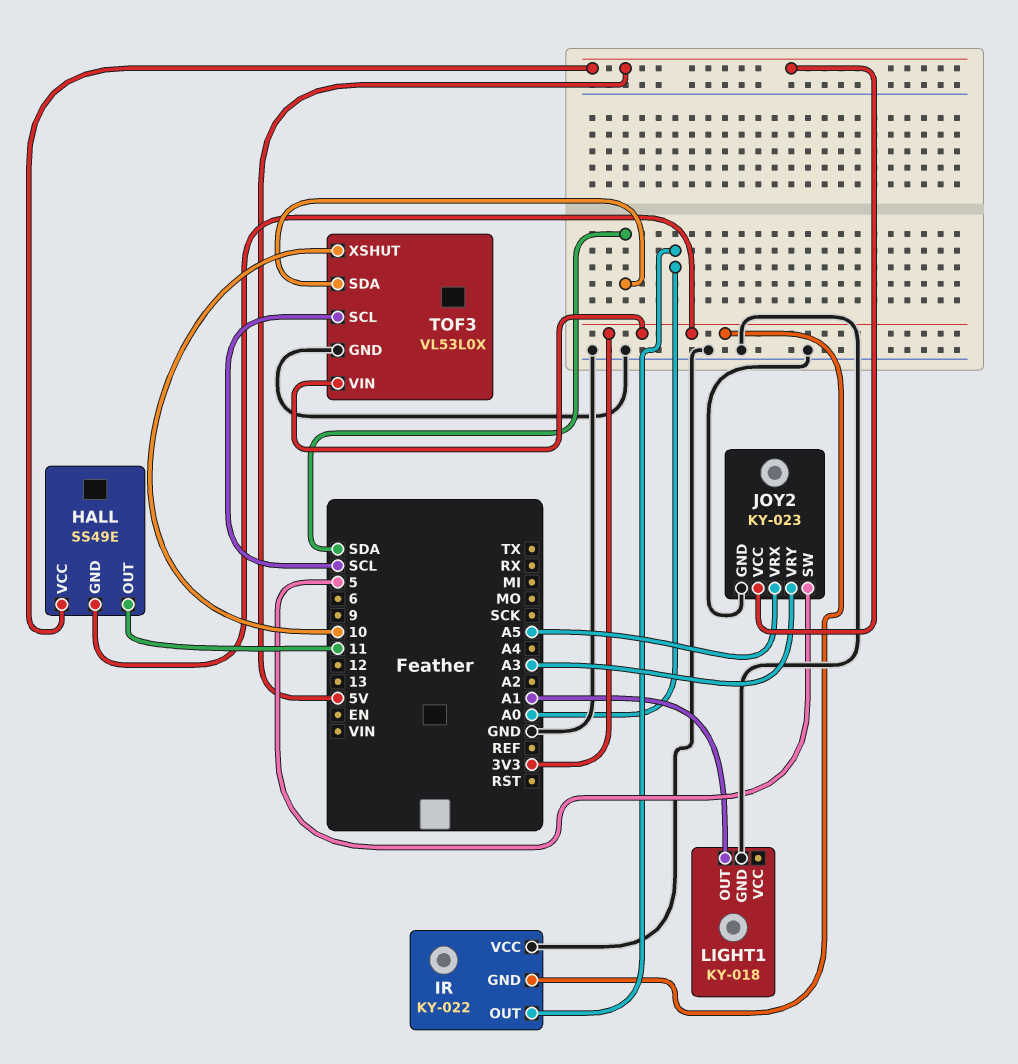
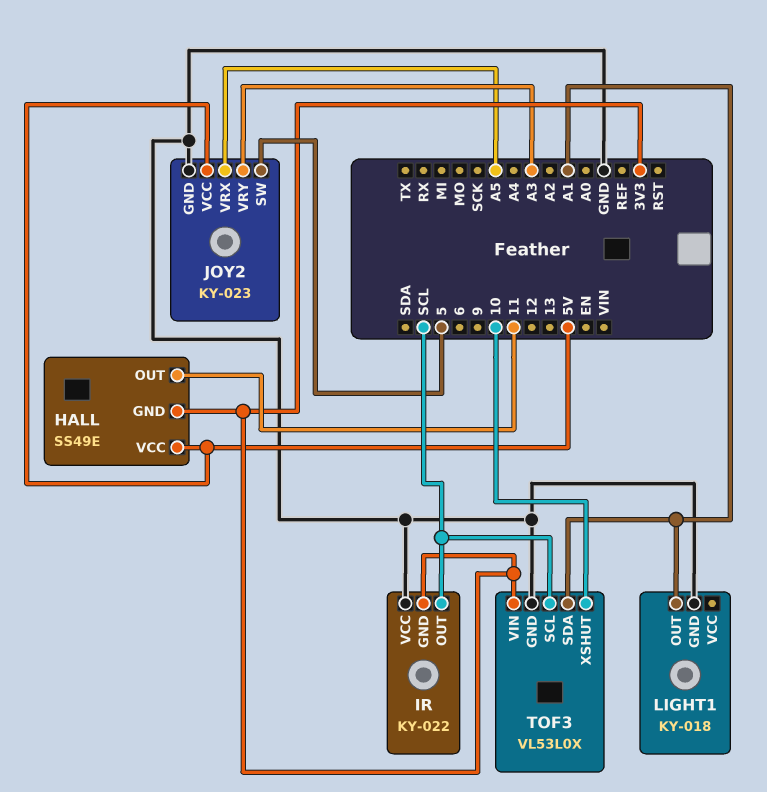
IR pin OUT: A0 -> SCL
TOF3 pin SDA: SDA -> A1

